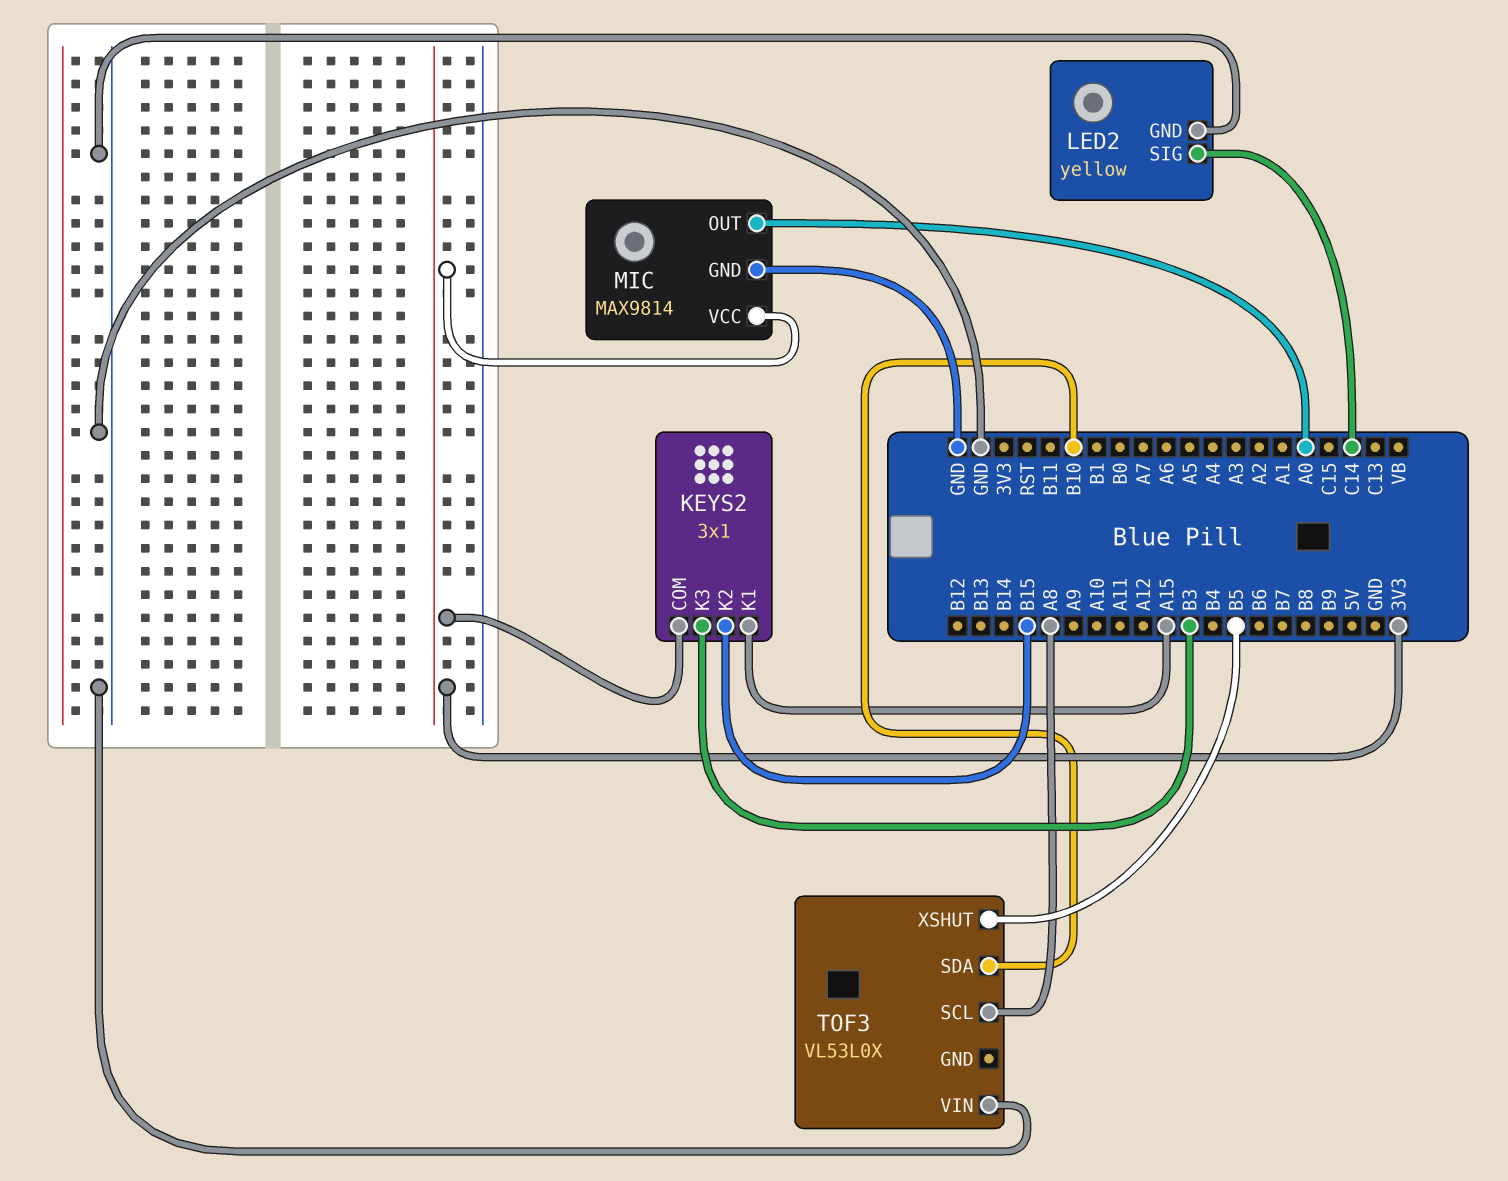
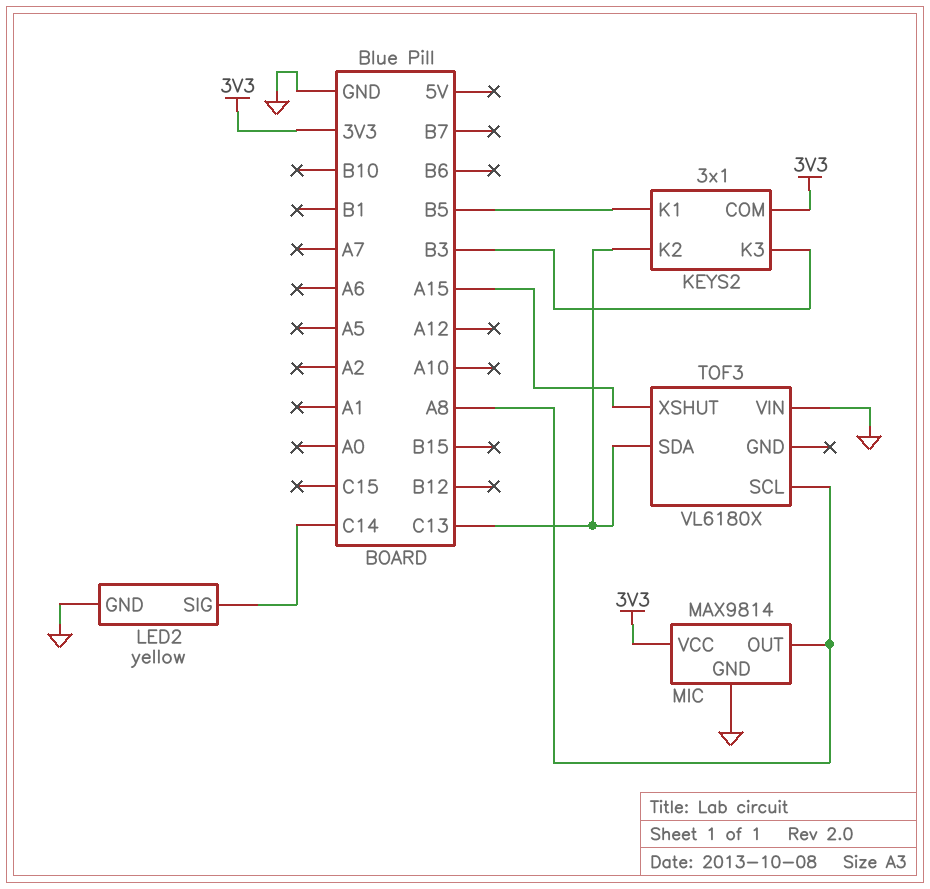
KEYS2 pin K1: A15 -> B5
KEYS2 pin K2: B15 -> C13
MIC pin OUT: A0 -> A8
TOF3: VL53L0X -> VL6180X
TOF3 pin SDA: B10 -> C13
TOF3 pin XSHUT: B5 -> A15

